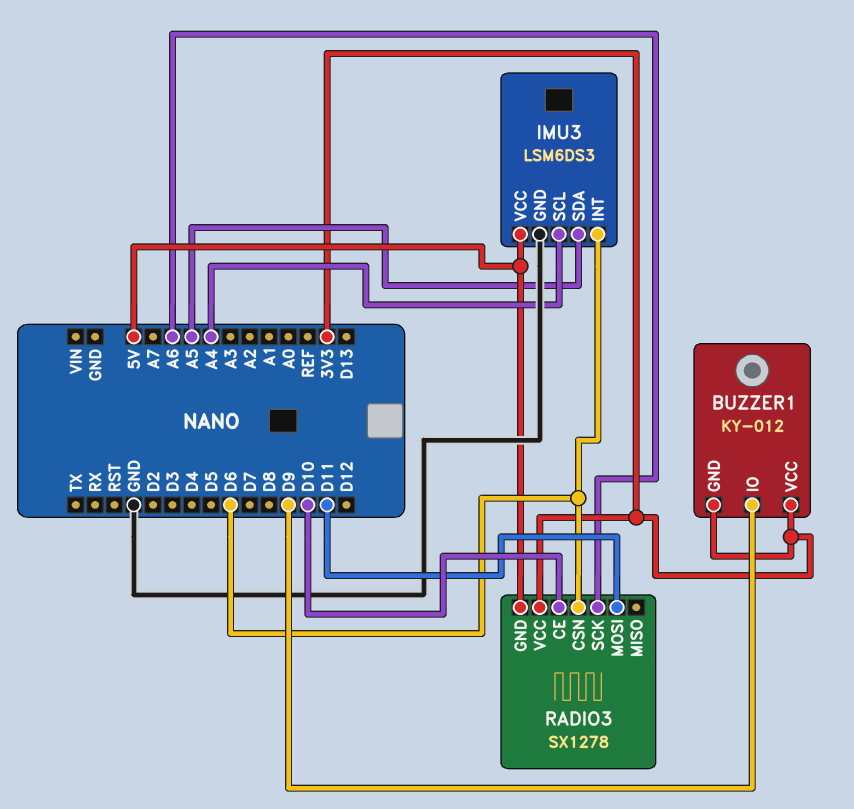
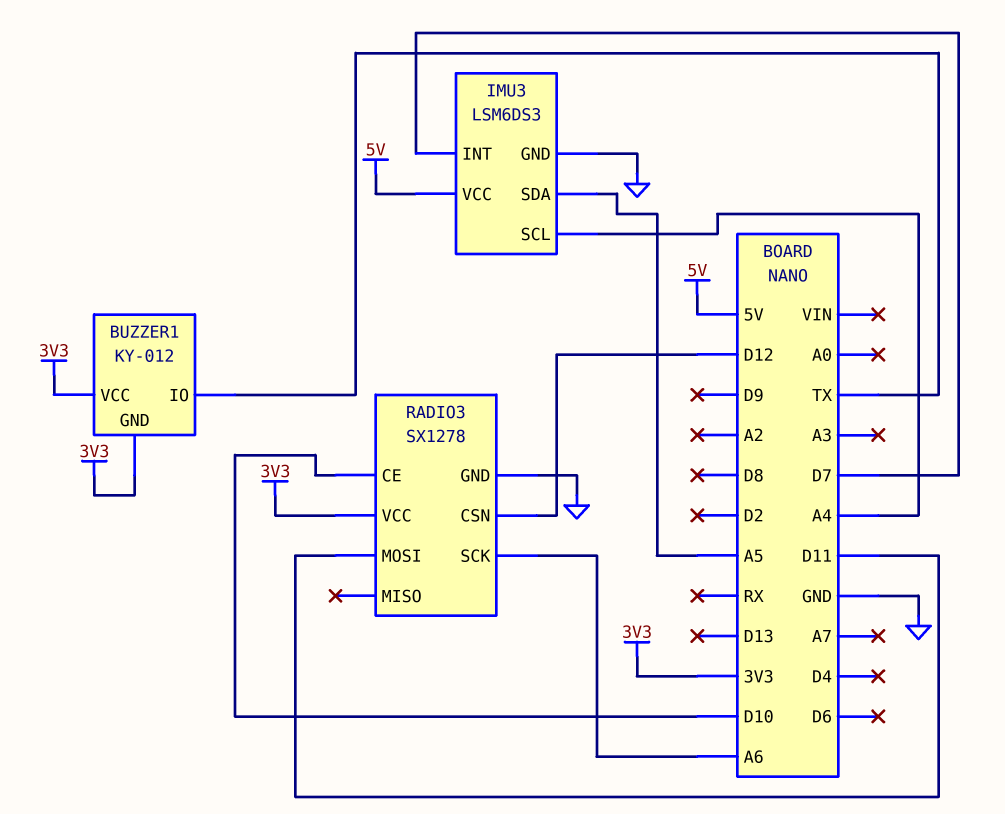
BUZZER1 pin IO: D9 -> TX
IMU3 pin INT: D6 -> D7
RADIO3 pin CSN: D6 -> D12
RADIO3 pin GND: 5V -> GND

